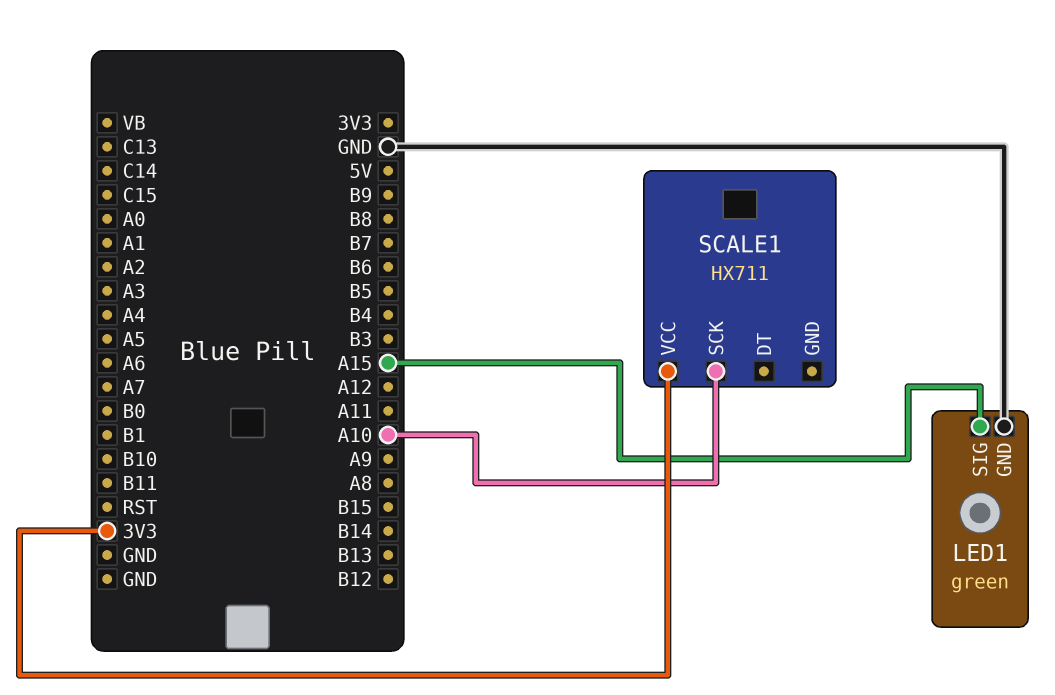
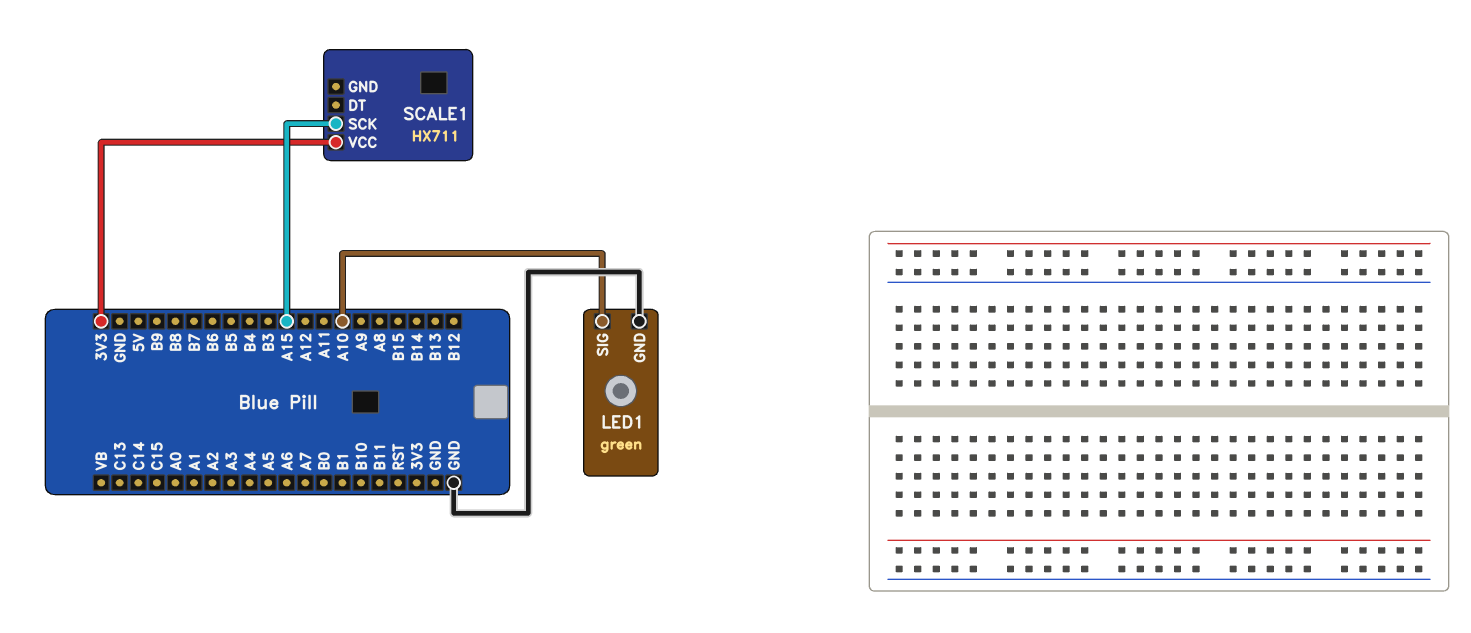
LED1 pin SIG: A15 -> A10
SCALE1 pin SCK: A10 -> A15

